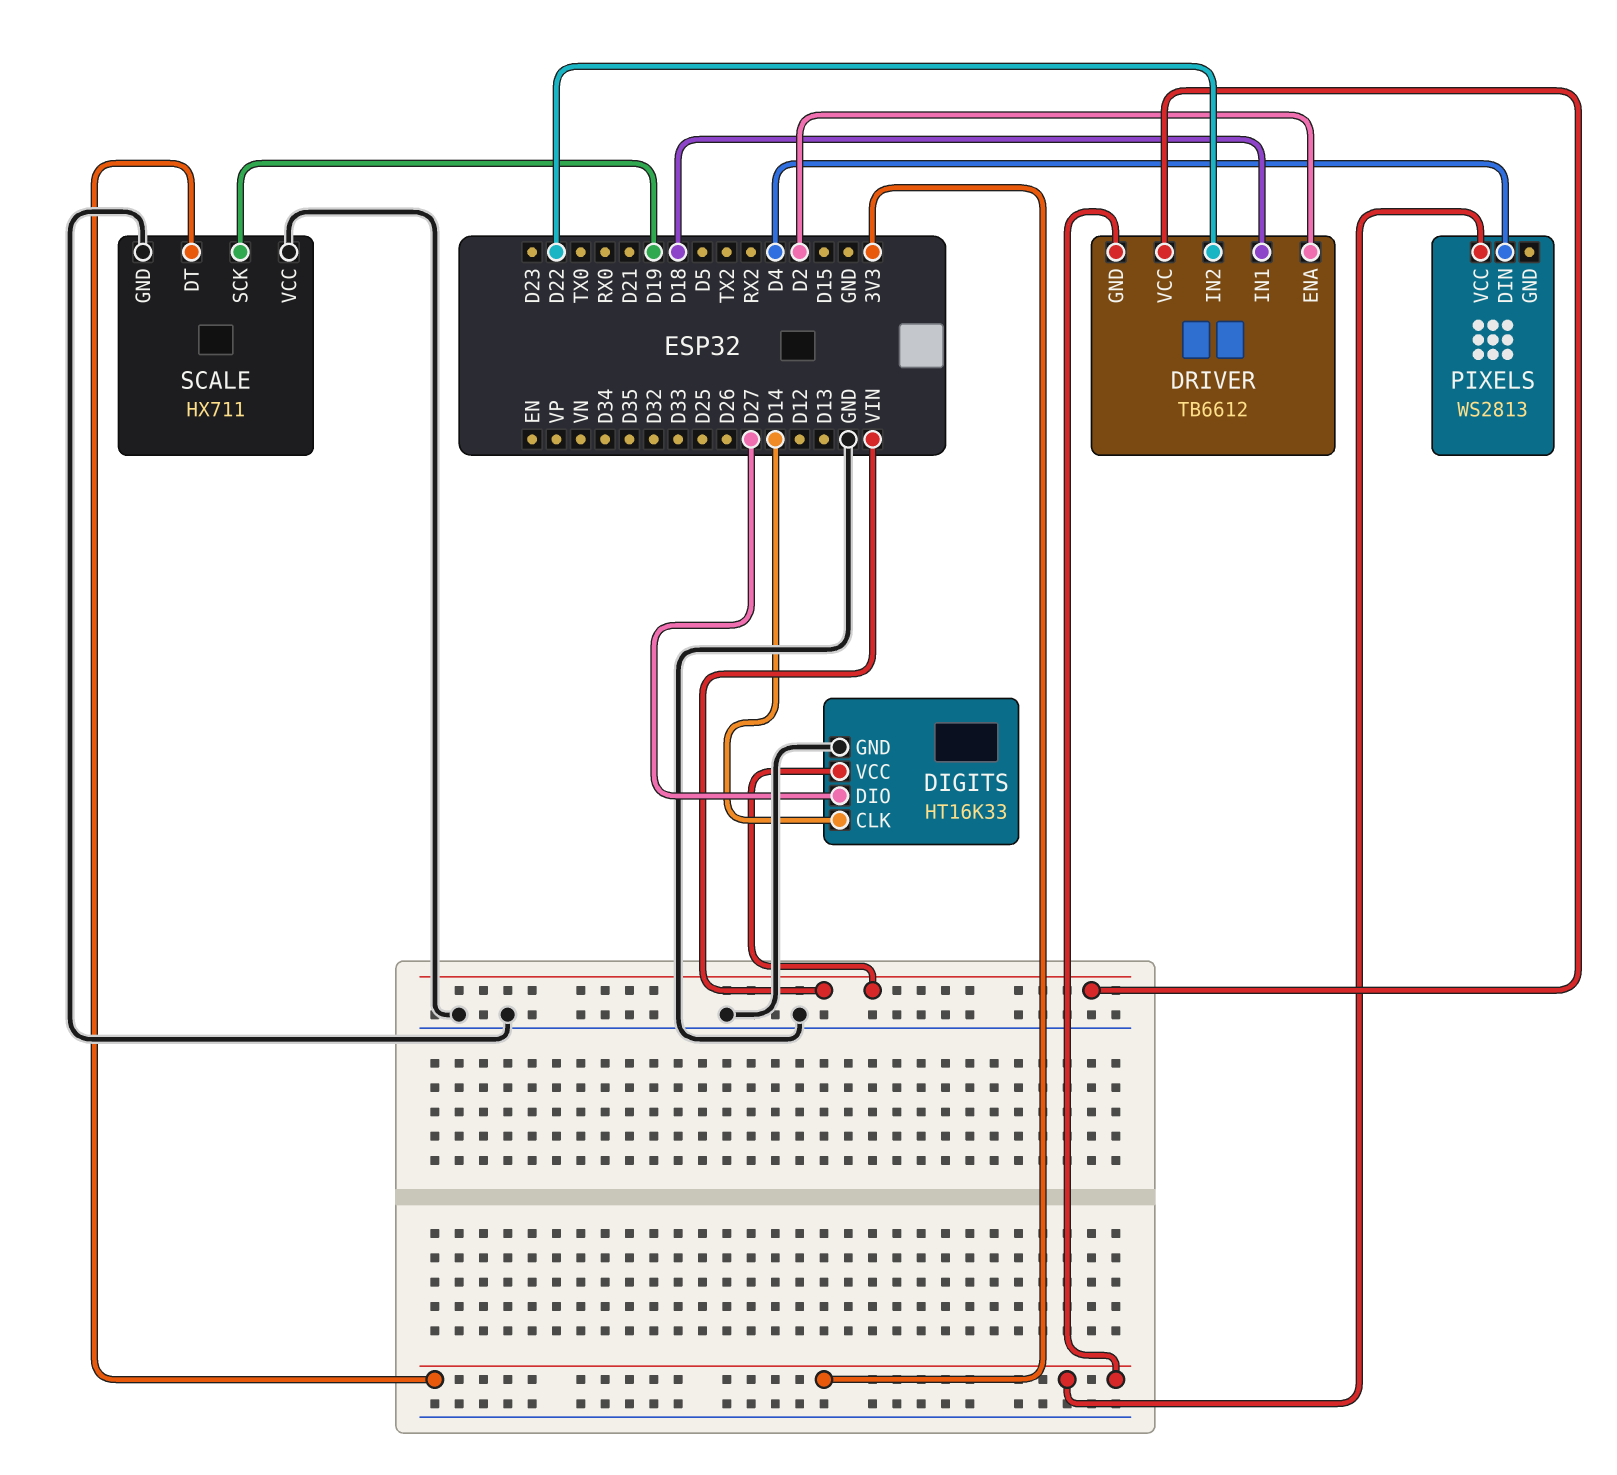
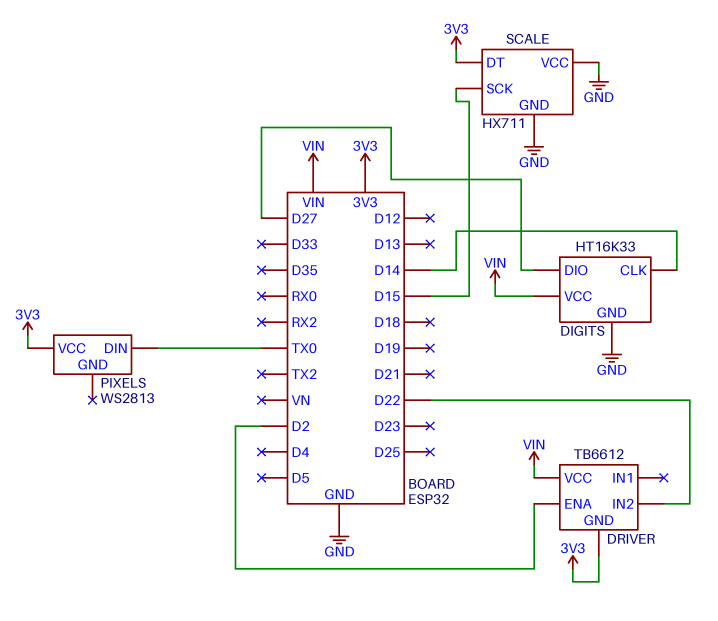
DRIVER pin IN1: D18 -> none
PIXELS pin DIN: D4 -> TX0
SCALE pin SCK: D19 -> D15

